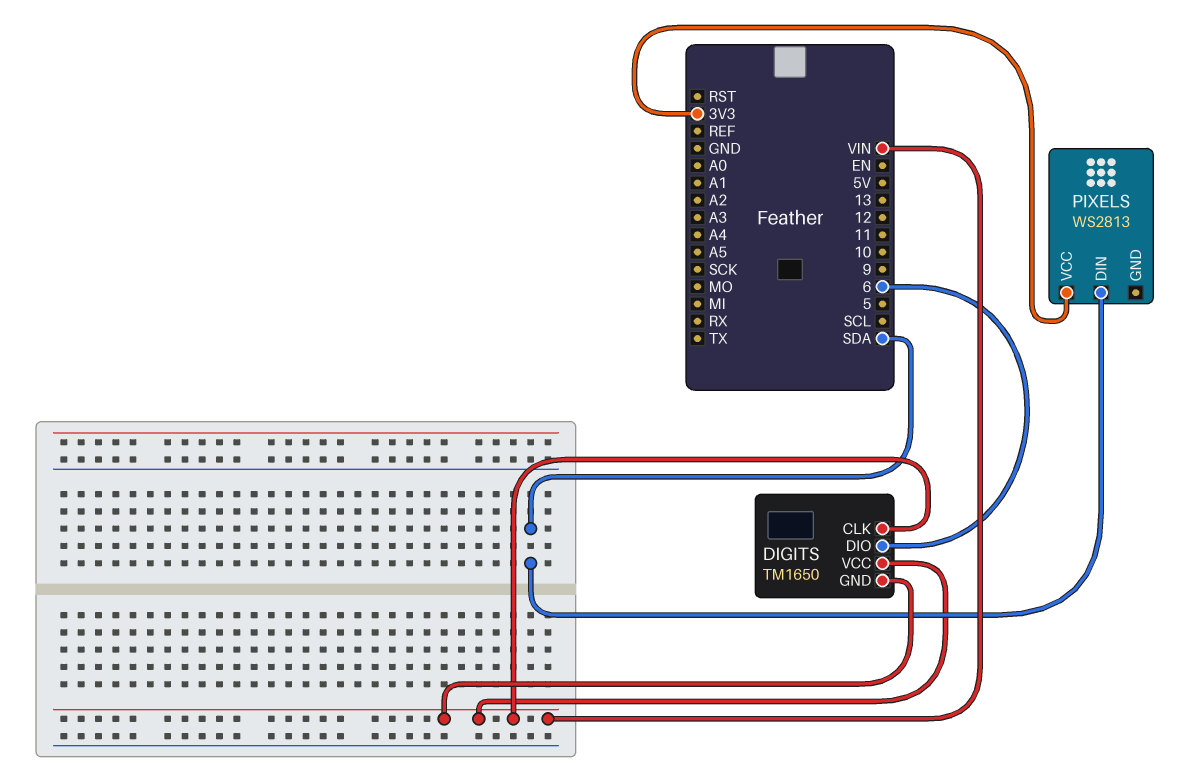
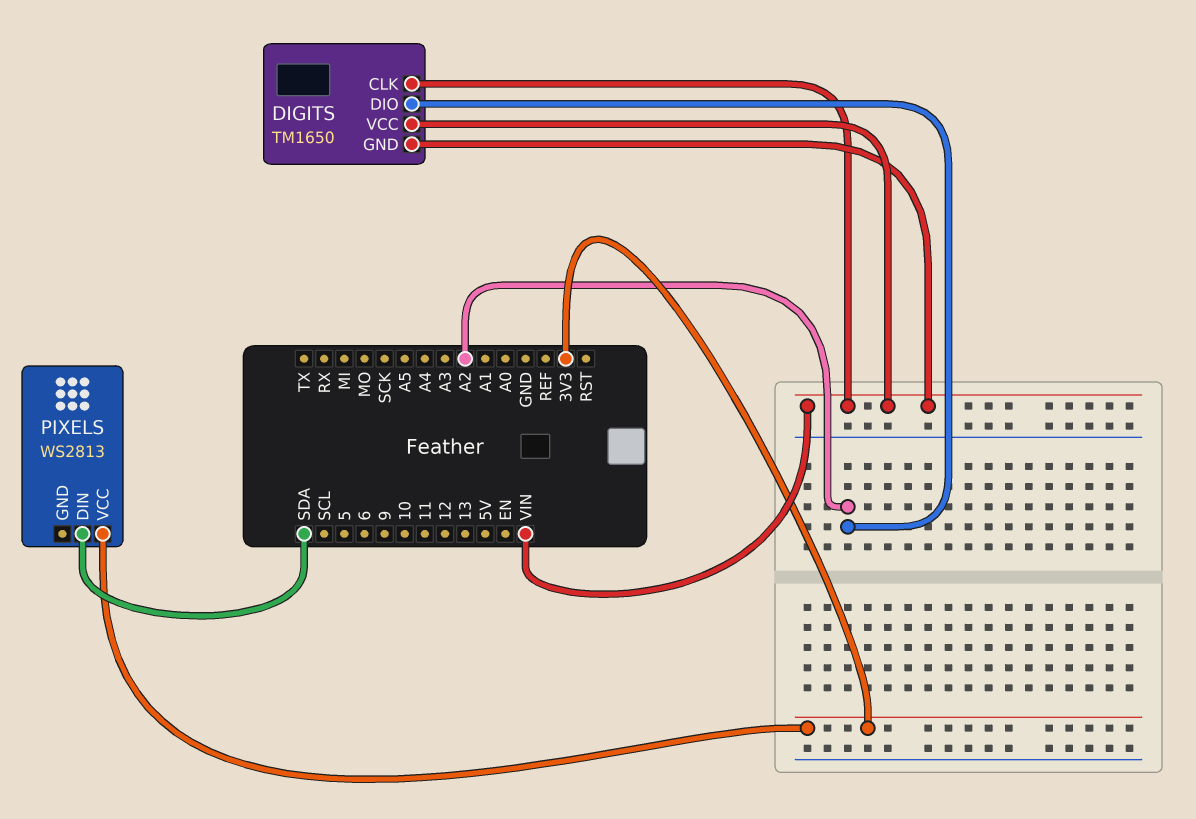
DIGITS pin DIO: 6 -> A2

